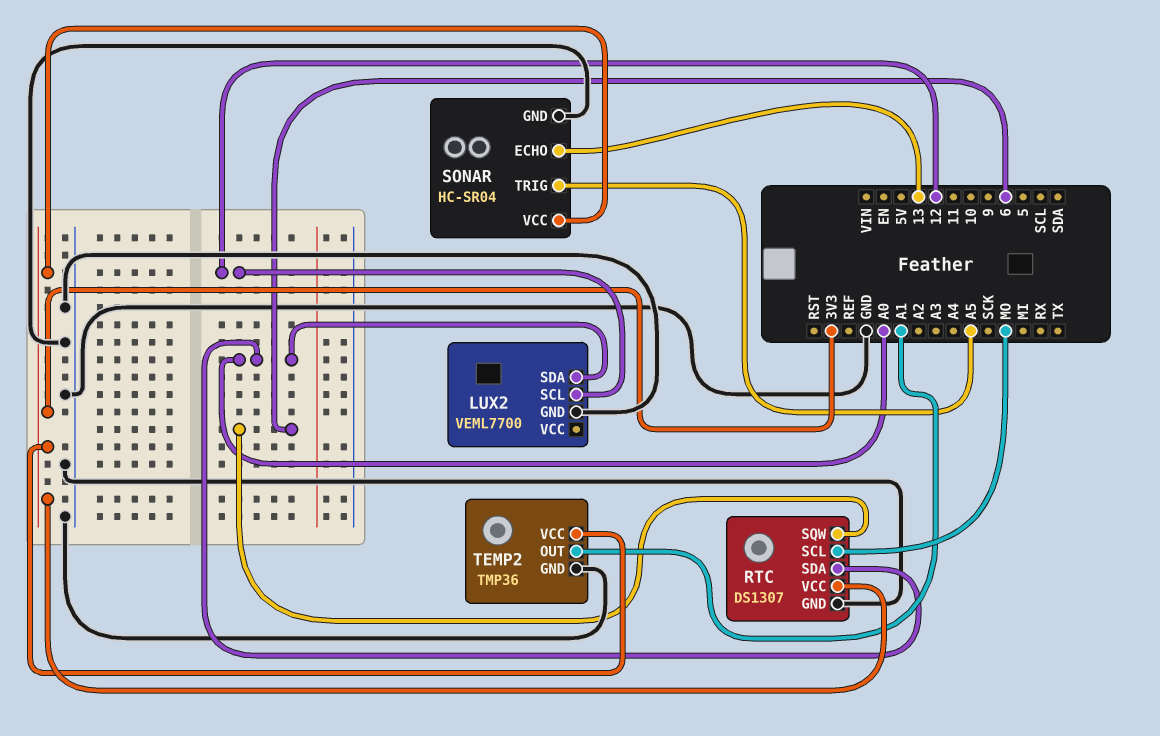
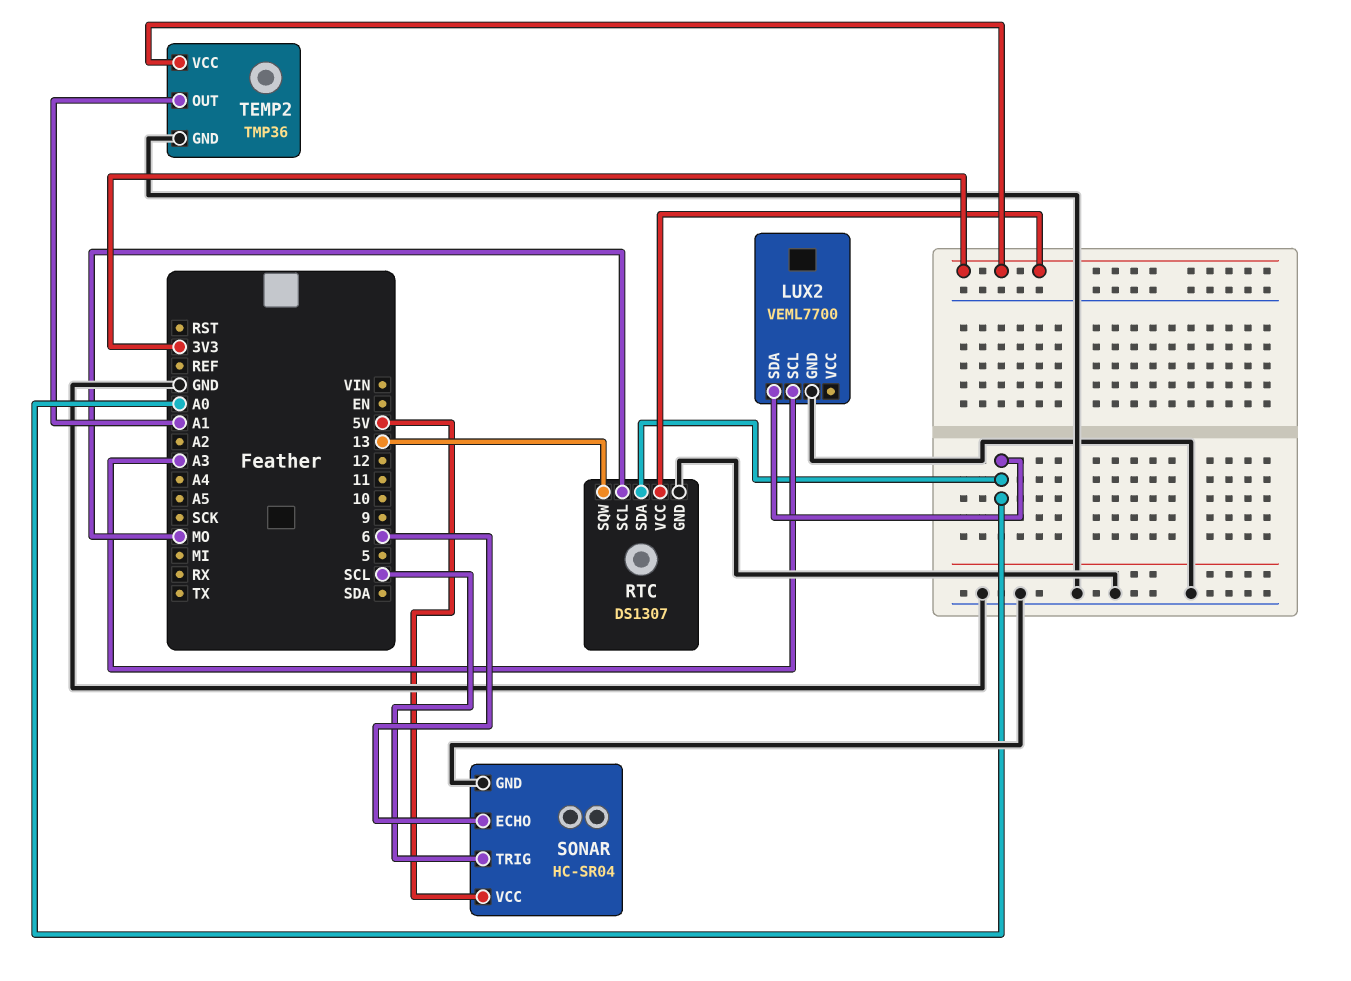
LUX2 pin SCL: 12 -> A3
RTC pin SQW: 6 -> 13
SONAR pin ECHO: 13 -> 6
SONAR pin TRIG: A5 -> SCL
SONAR pin VCC: 3V3 -> 5V

